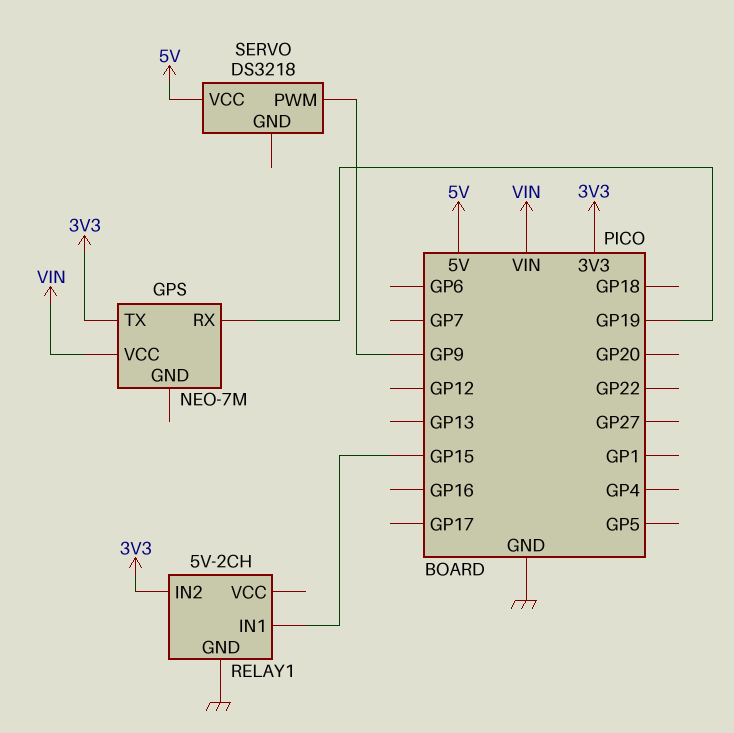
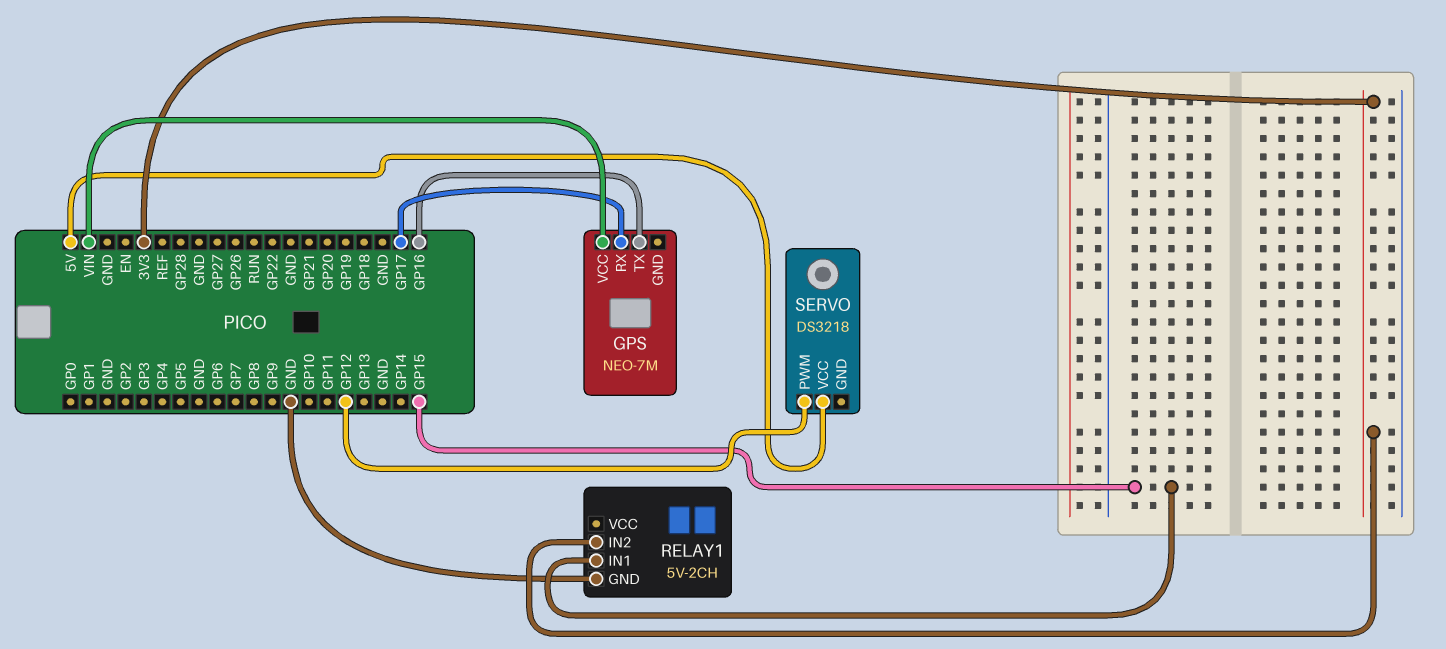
GPS pin RX: GP19 -> GP17
GPS pin TX: 3V3 -> GP16
SERVO pin PWM: GP9 -> GP12

